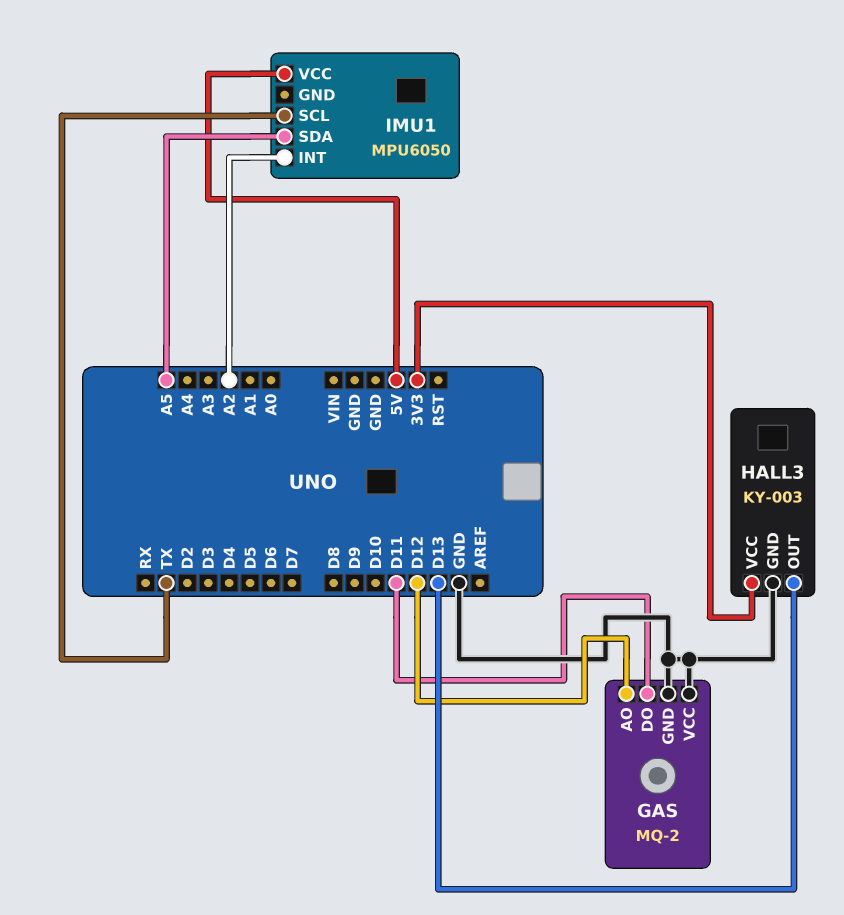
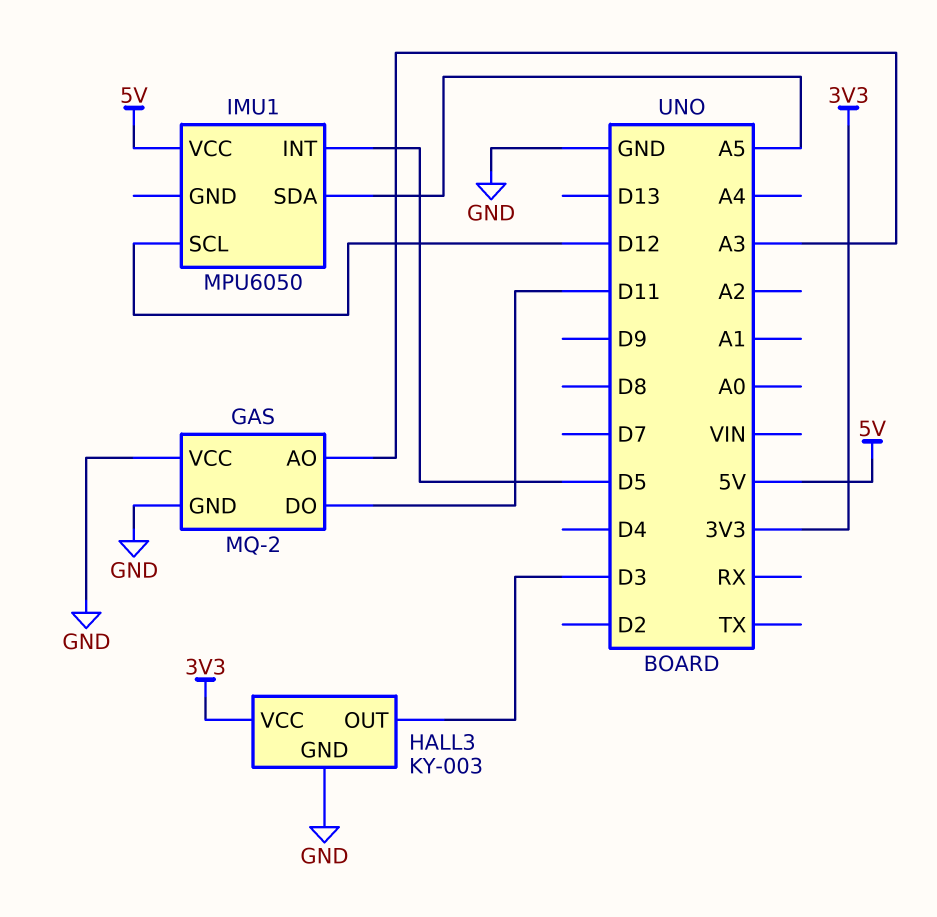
GAS pin AO: D12 -> A3
HALL3 pin OUT: D13 -> D3
IMU1 pin INT: A2 -> D5
IMU1 pin SCL: TX -> D12

